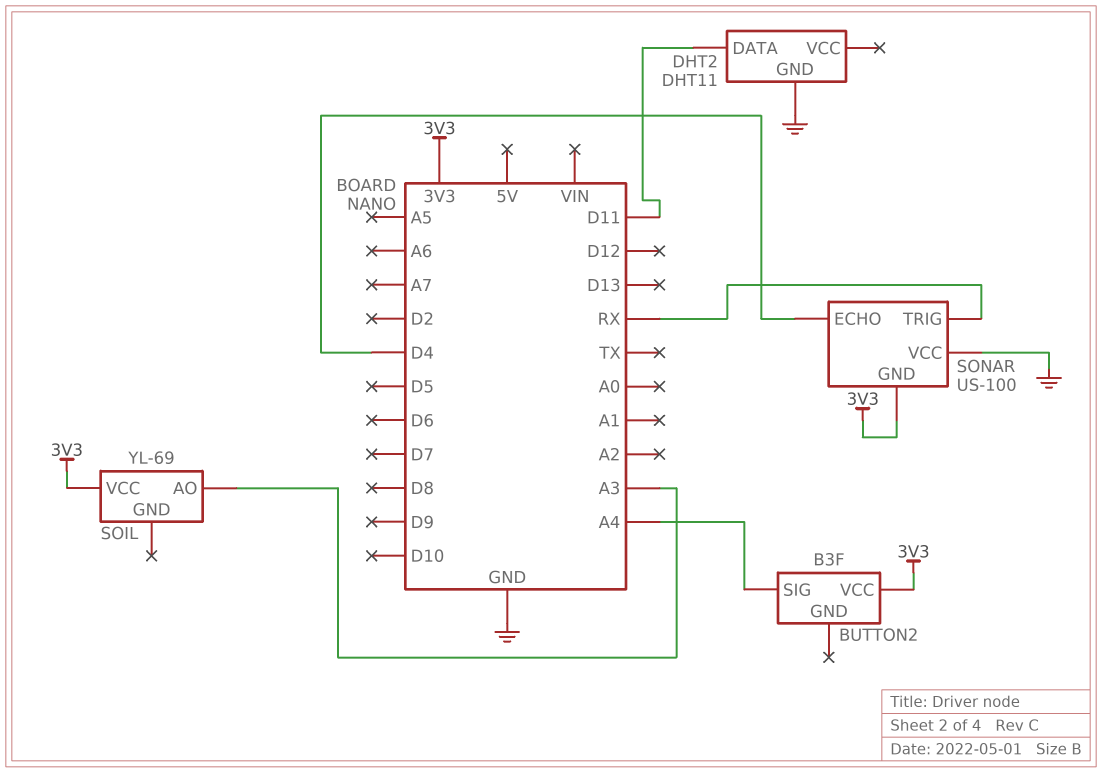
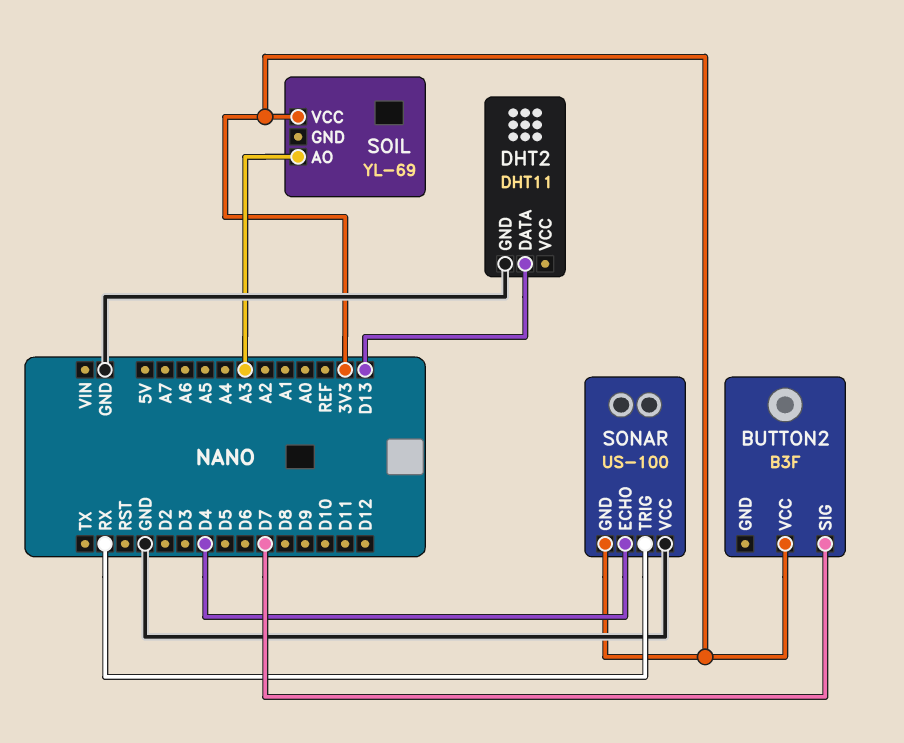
BUTTON2 pin SIG: A4 -> D7
DHT2 pin DATA: D11 -> D13

